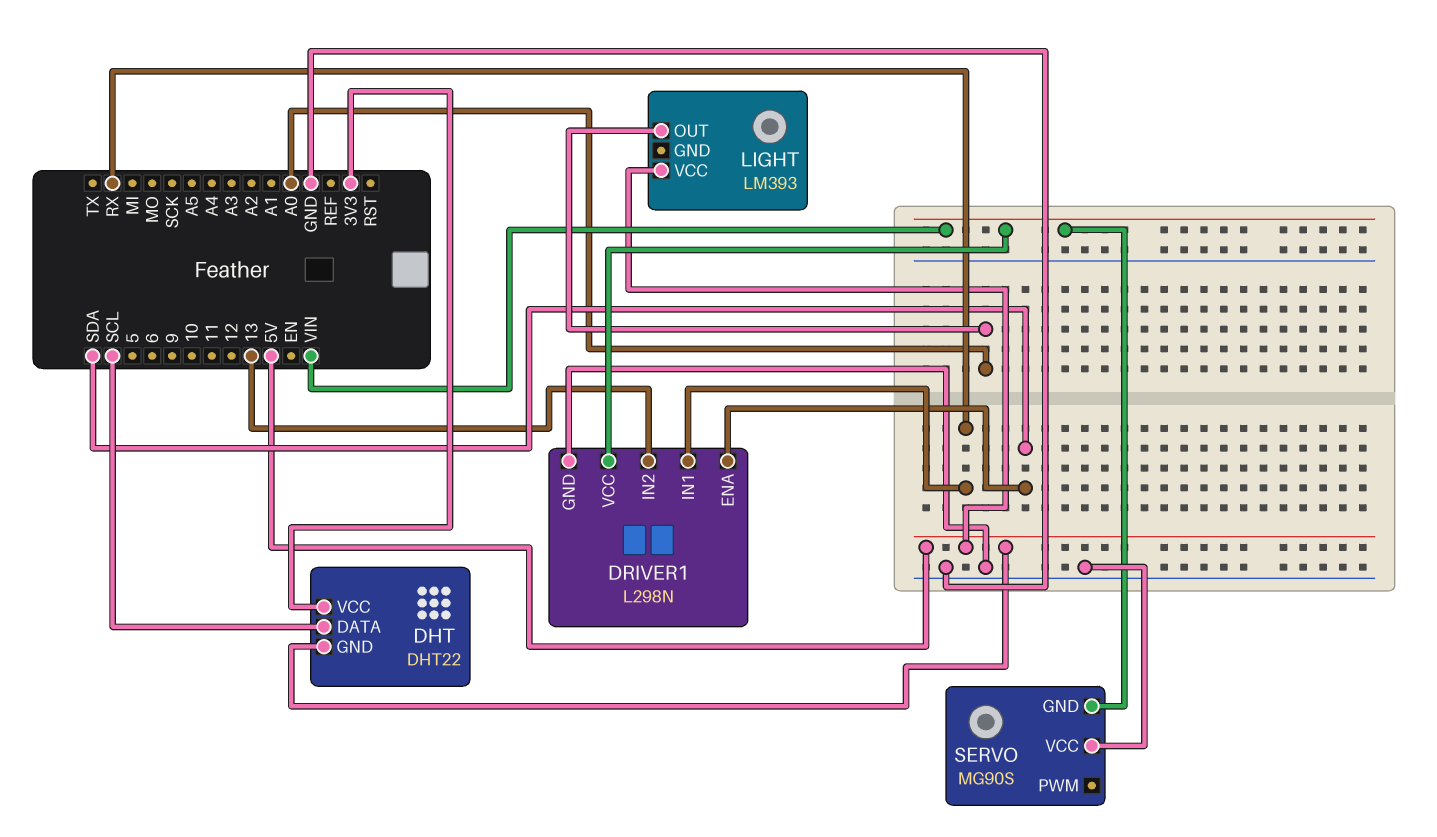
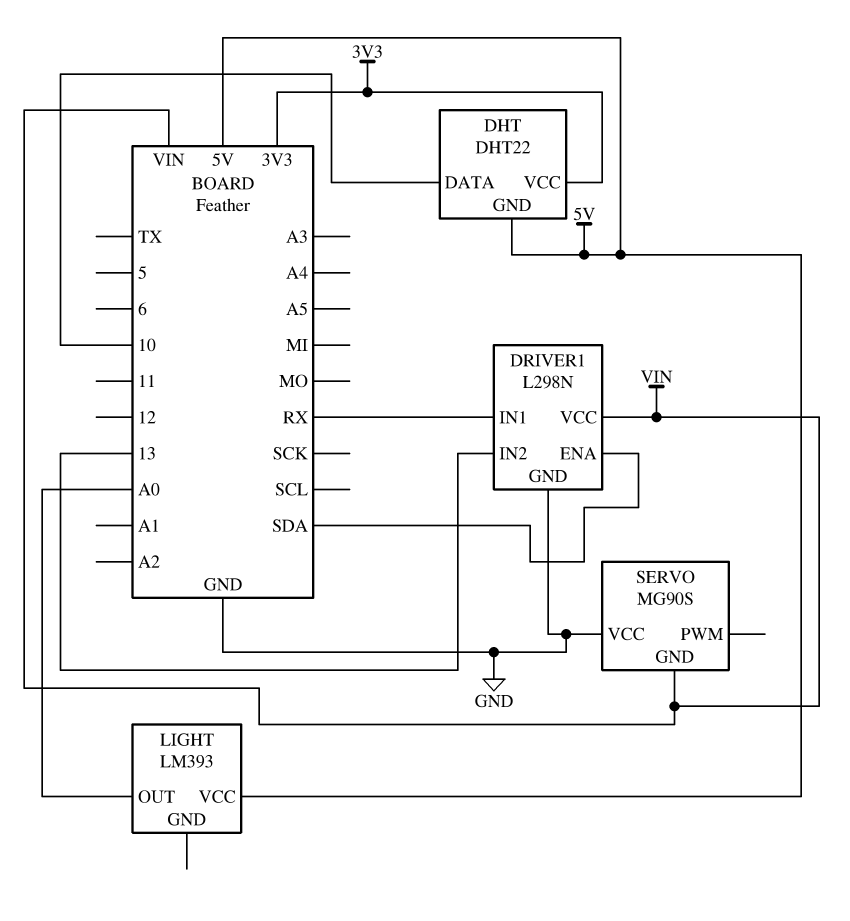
DHT pin DATA: SCL -> 10

